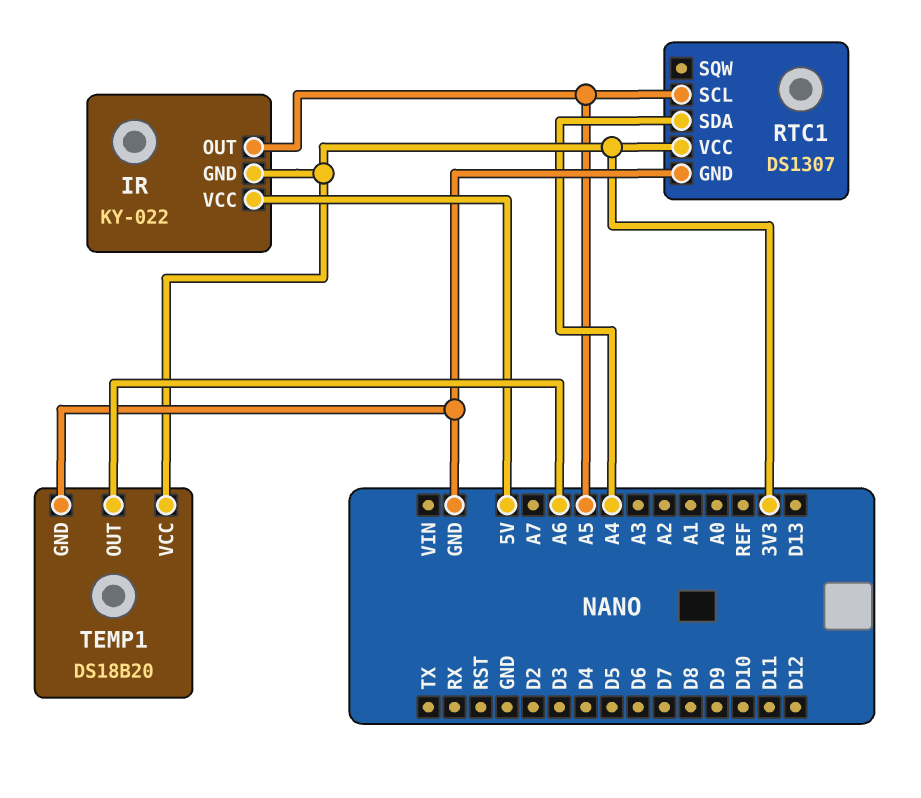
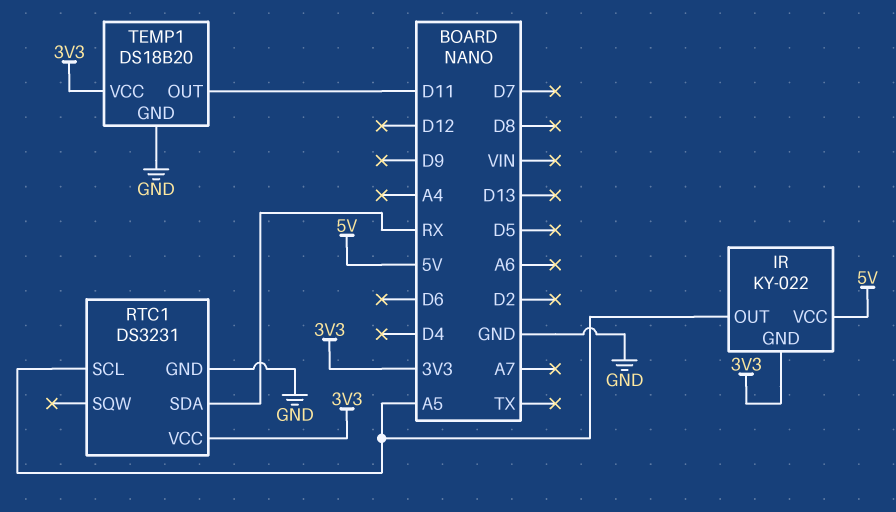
RTC1: DS1307 -> DS3231
RTC1 pin SDA: A4 -> RX
TEMP1 pin OUT: A6 -> D11

